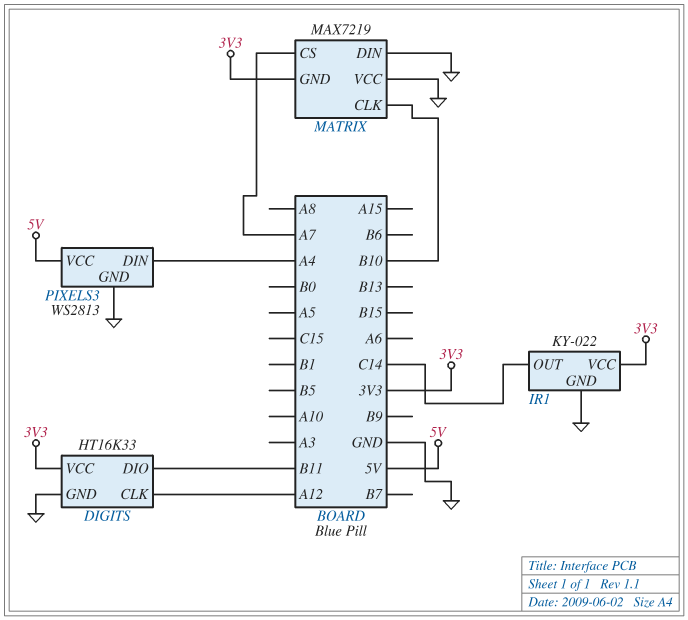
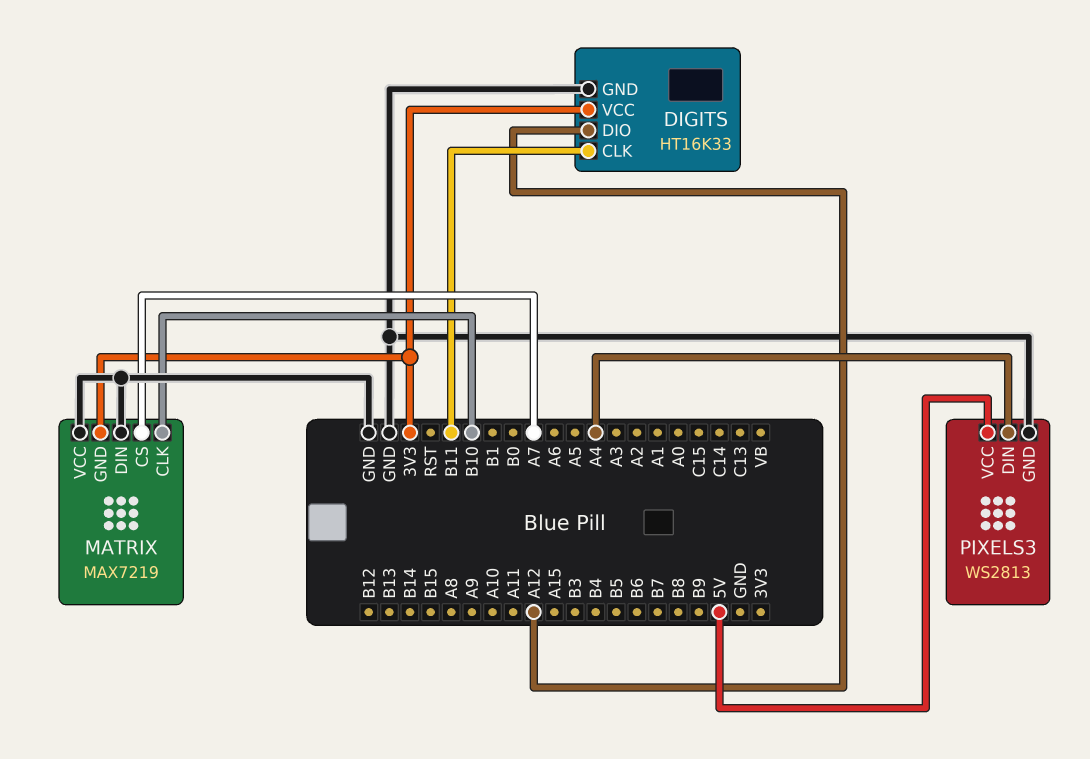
DIGITS pin CLK: A12 -> B11
DIGITS pin DIO: B11 -> A12
IR1: KY-022 -> none
IR1 pin GND: GND -> none
IR1 pin OUT: C14 -> none
IR1 pin VCC: 3V3 -> none

